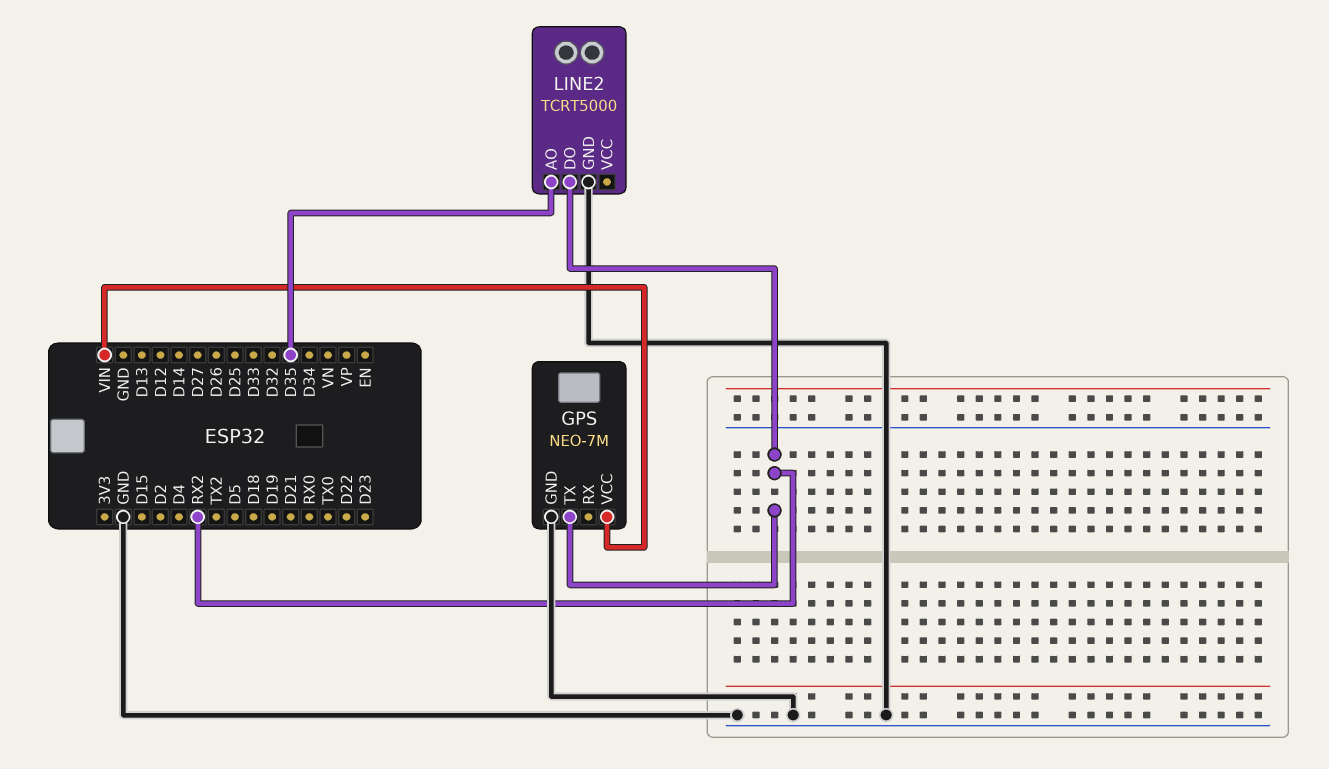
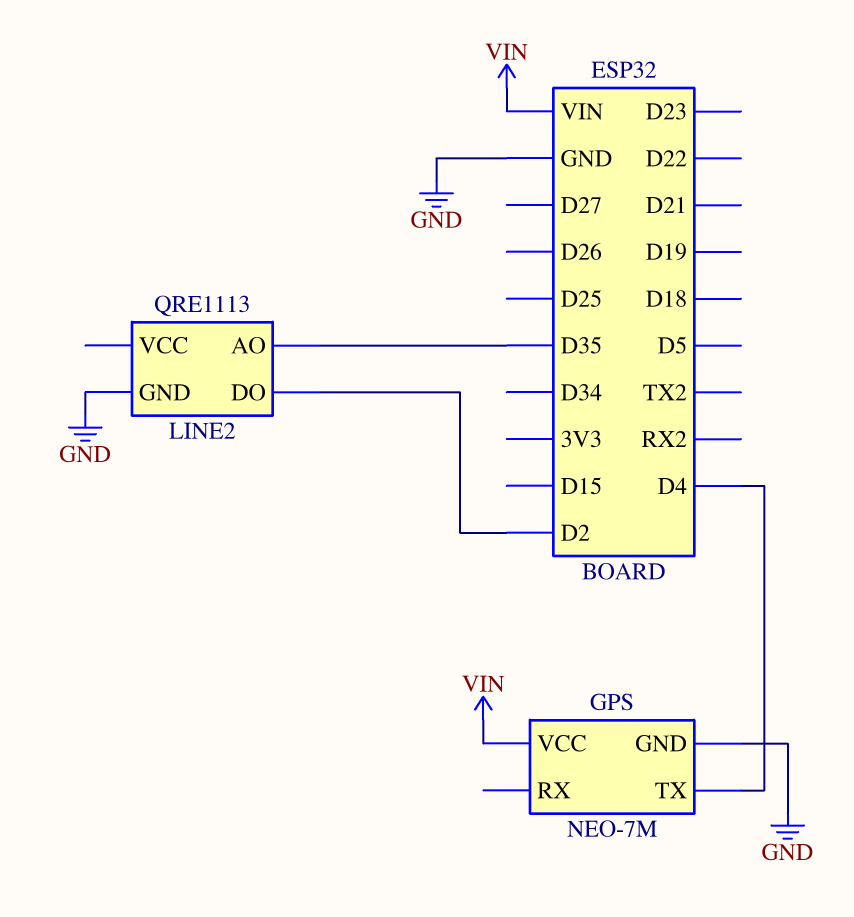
GPS pin TX: RX2 -> D4
LINE2: TCRT5000 -> QRE1113
LINE2 pin DO: RX2 -> D2

